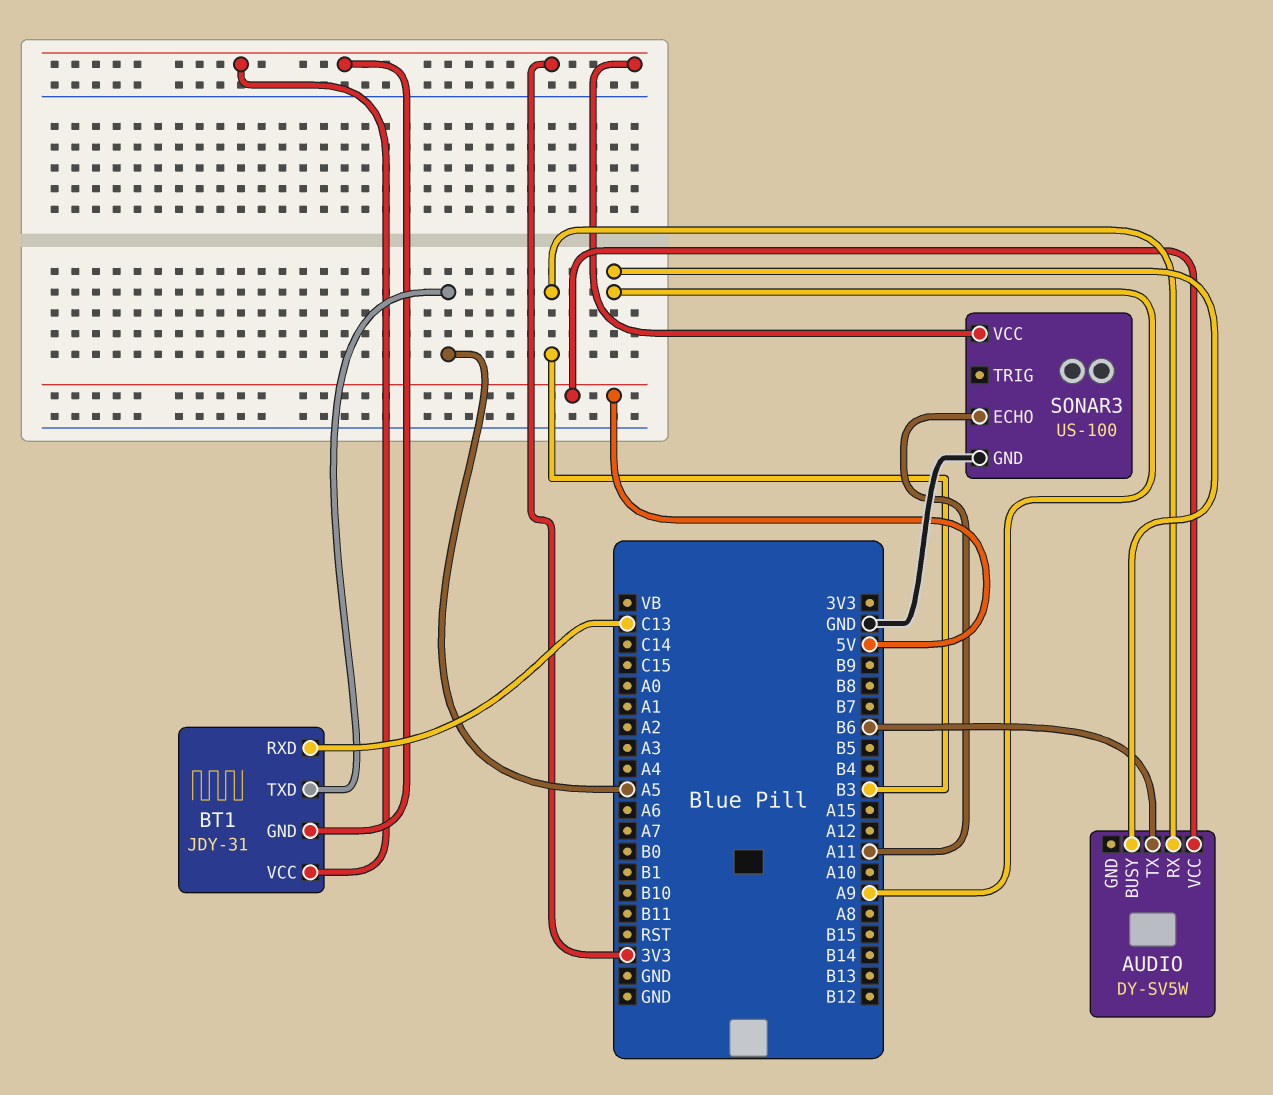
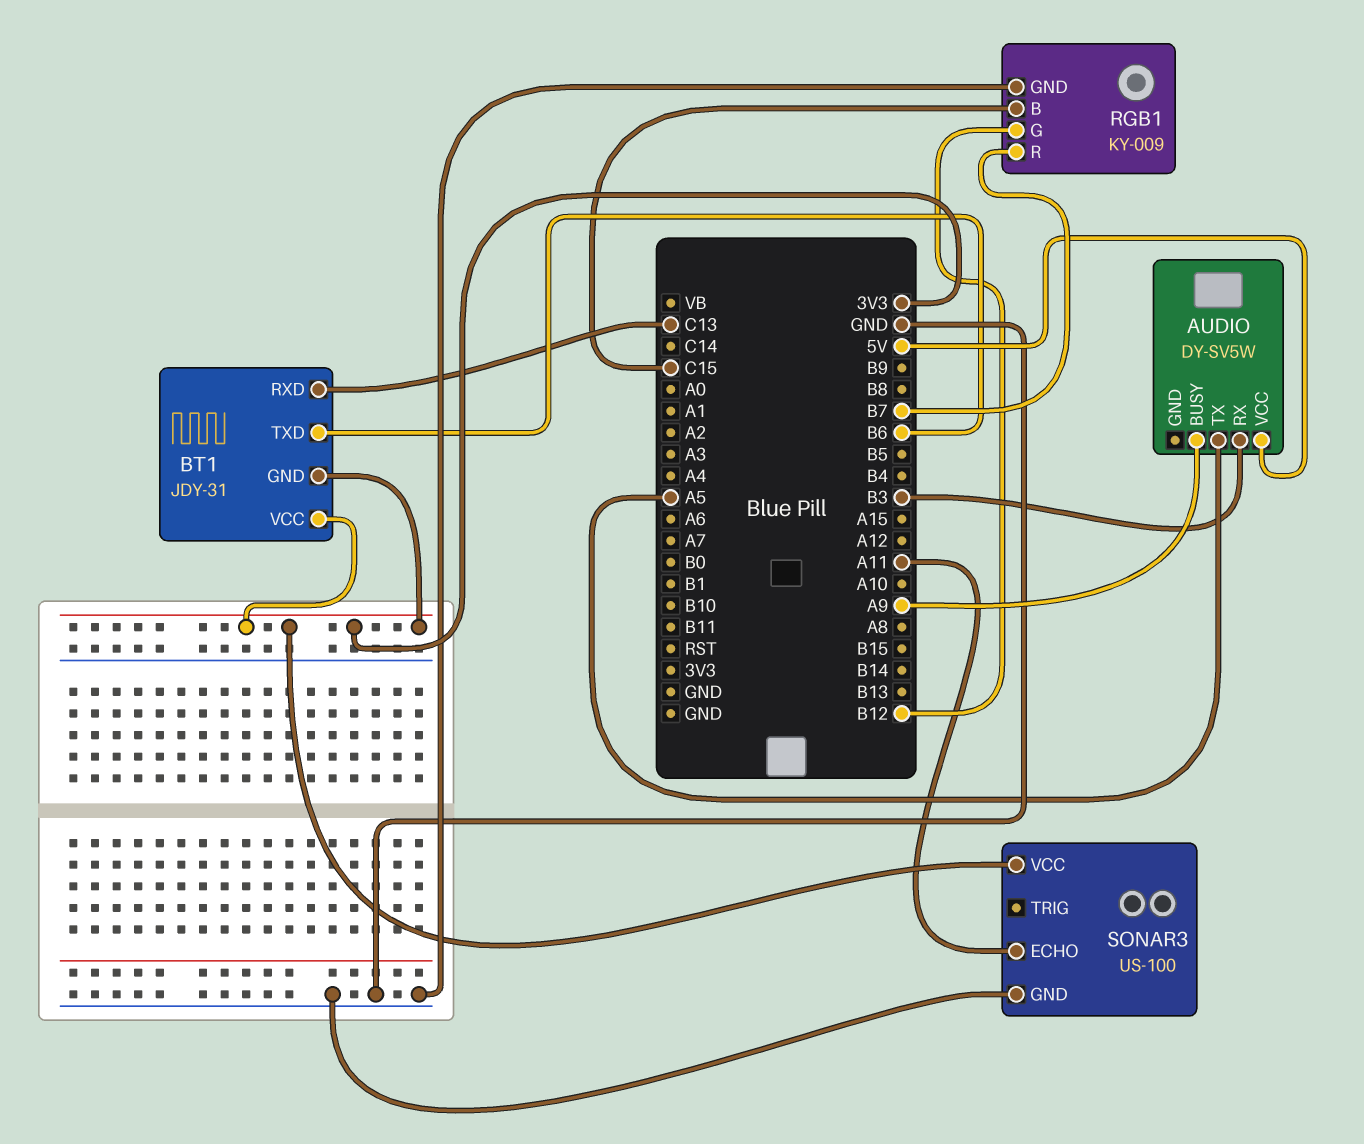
AUDIO pin TX: B6 -> A5
BT1 pin TXD: A5 -> B6
RGB1: none -> KY-009
RGB1 pin B: none -> C15
RGB1 pin G: none -> B12
RGB1 pin GND: none -> GND
RGB1 pin R: none -> B7

